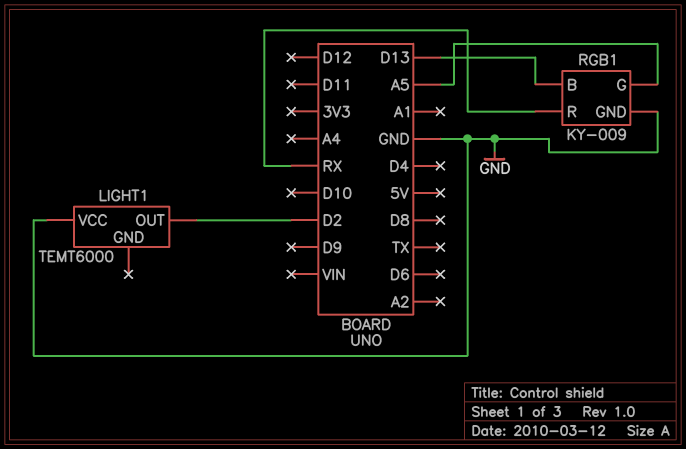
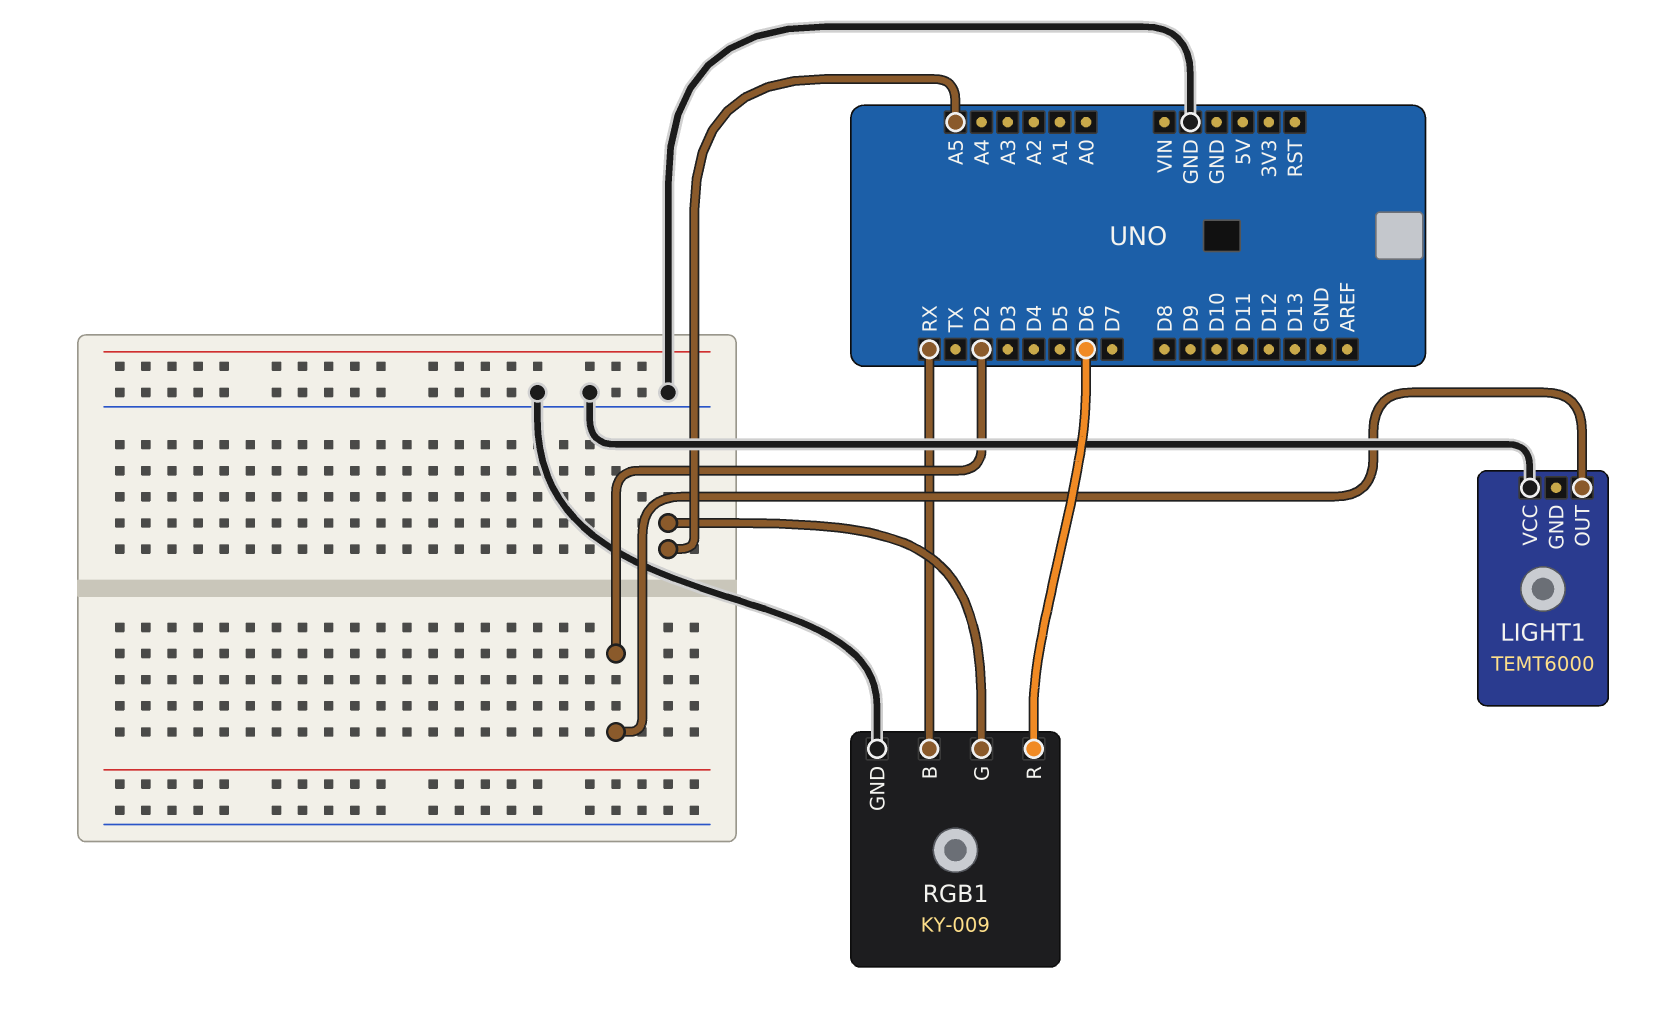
RGB1 pin B: D13 -> RX
RGB1 pin R: RX -> D6

